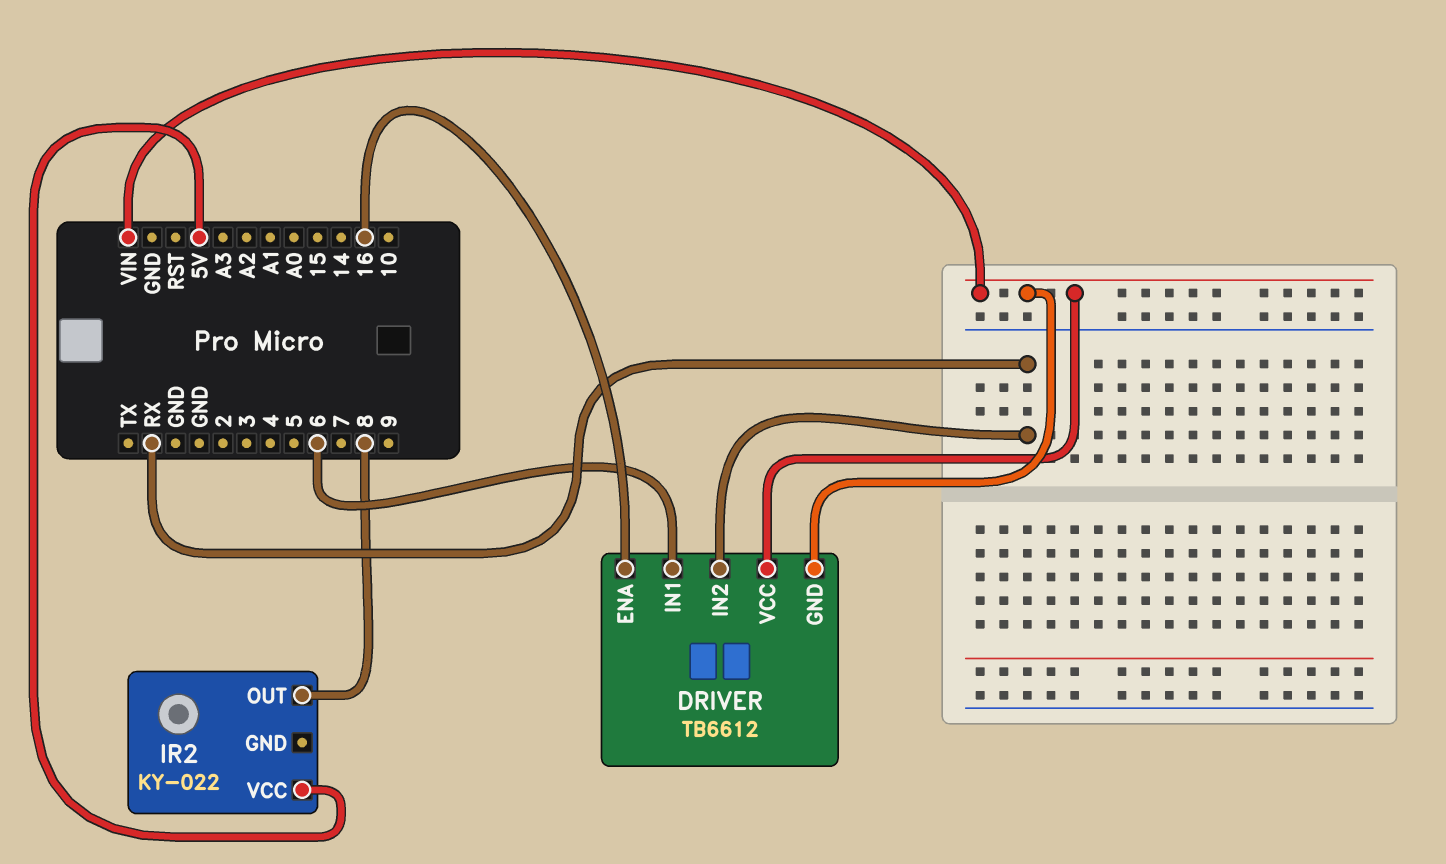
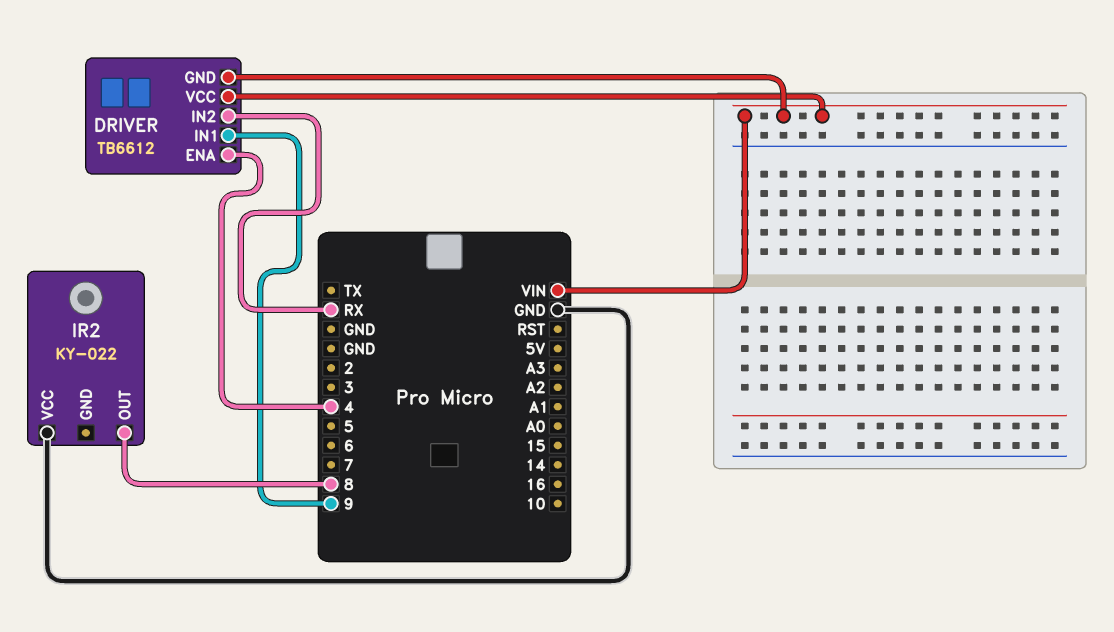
DRIVER pin ENA: 16 -> 4
DRIVER pin IN1: 6 -> 9
IR2 pin VCC: 5V -> GND

